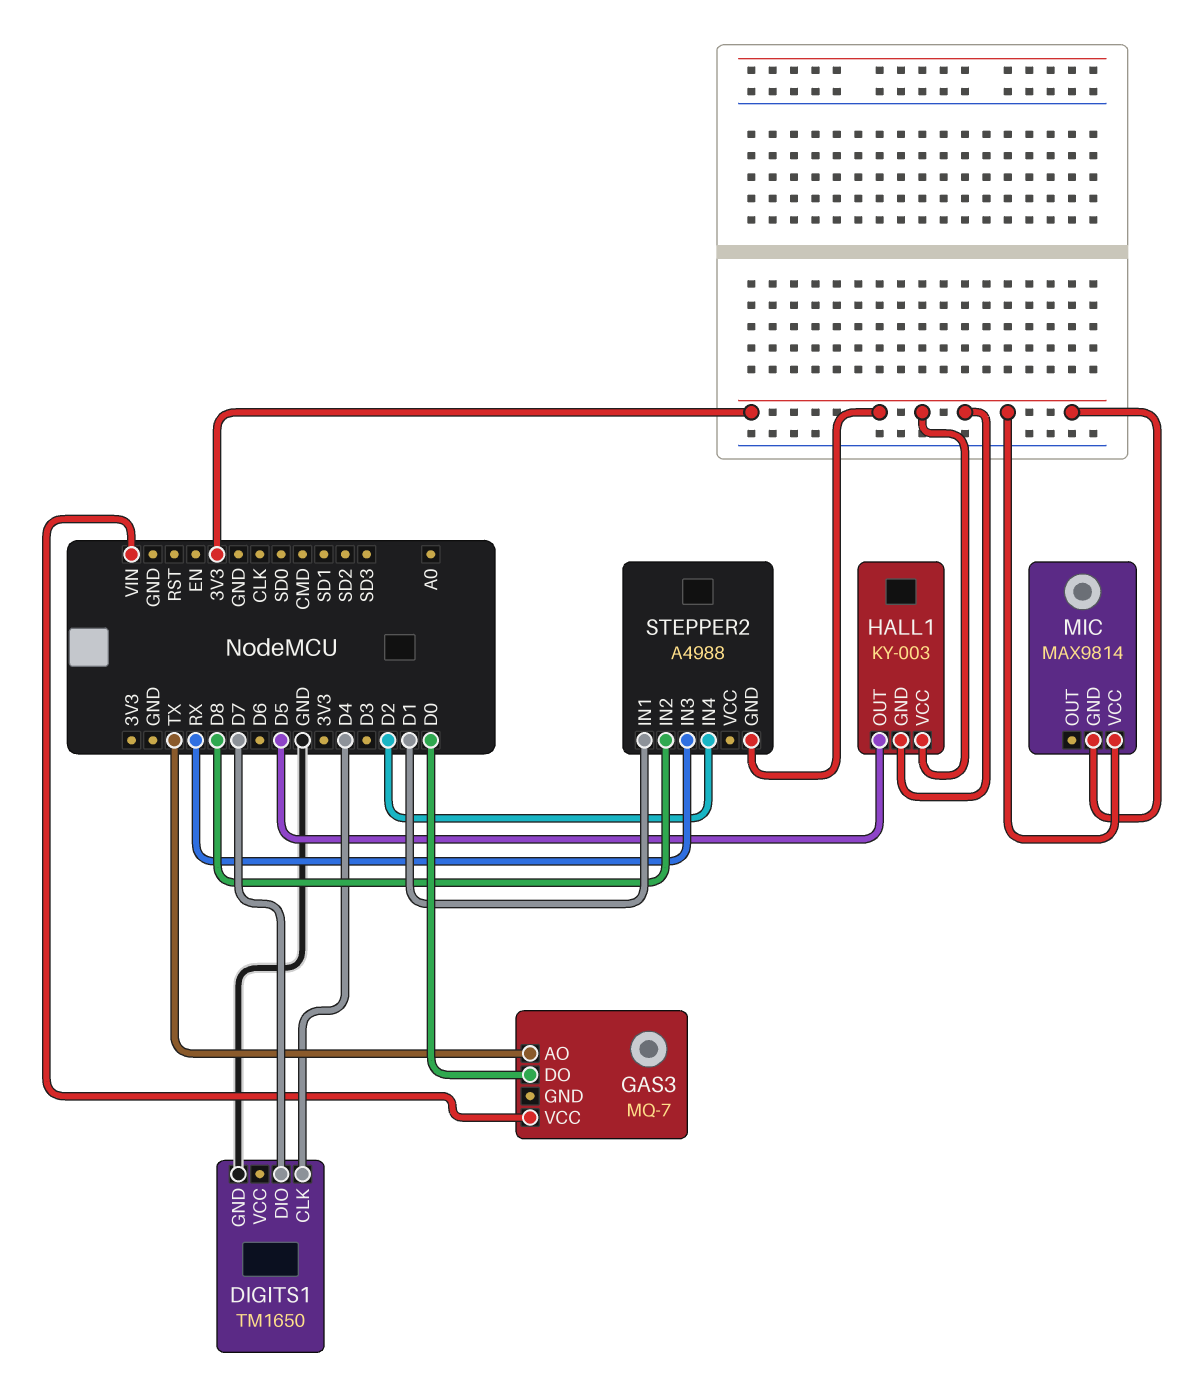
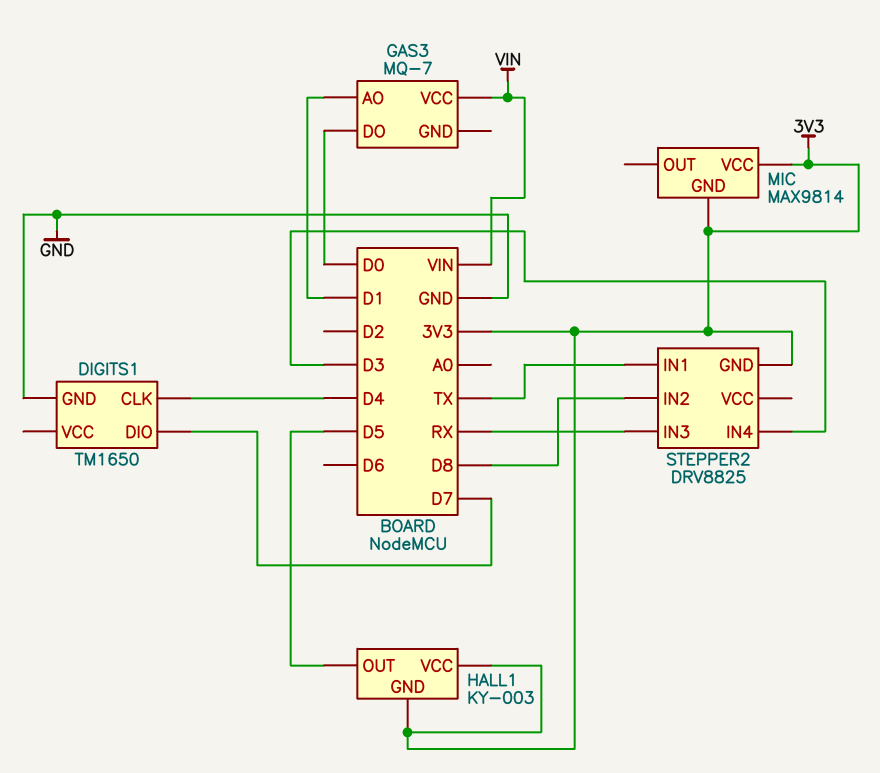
GAS3 pin AO: TX -> D1
STEPPER2: A4988 -> DRV8825
STEPPER2 pin IN1: D1 -> TX
STEPPER2 pin IN4: D2 -> D3

